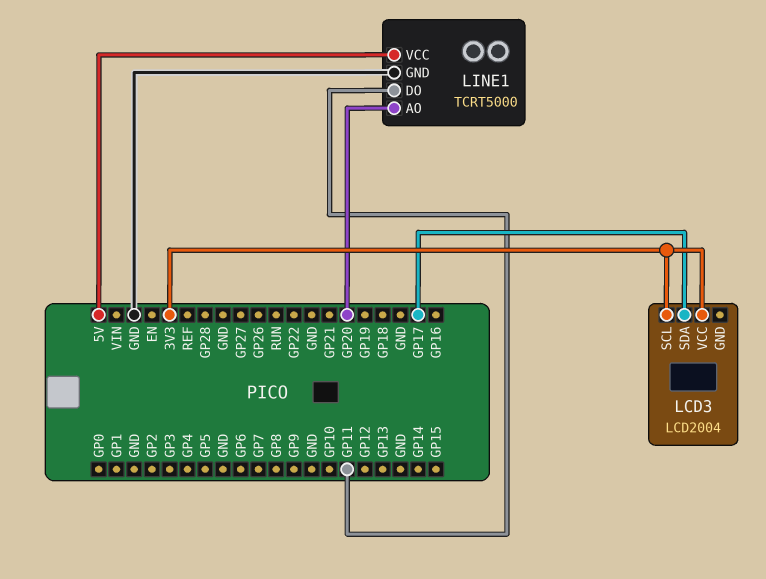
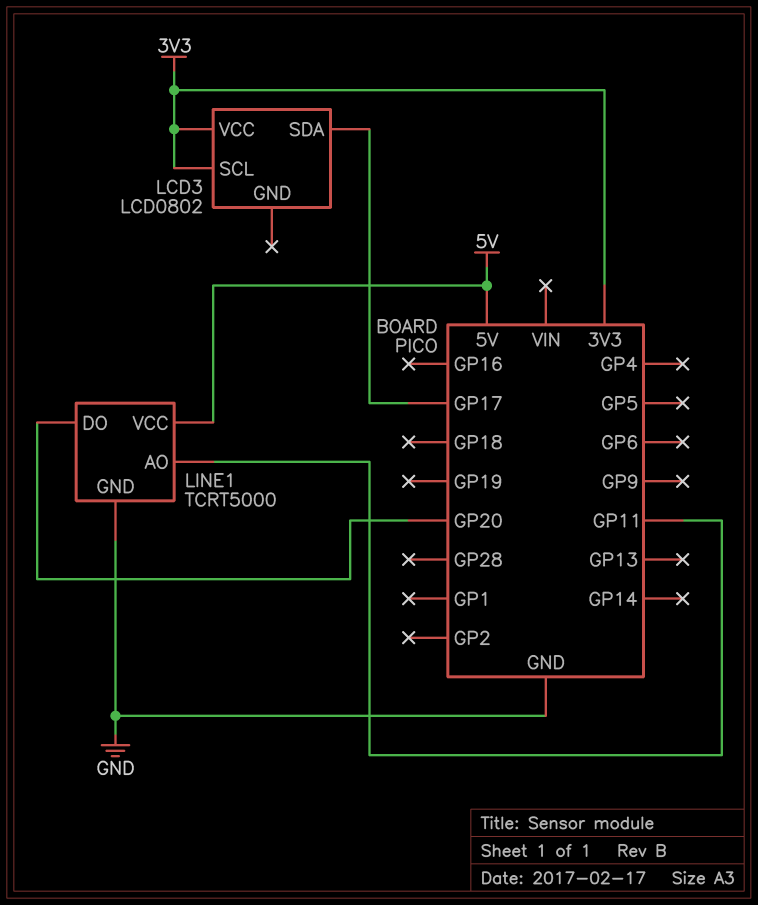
LCD3: LCD2004 -> LCD0802
LINE1 pin AO: GP20 -> GP11
LINE1 pin DO: GP11 -> GP20

